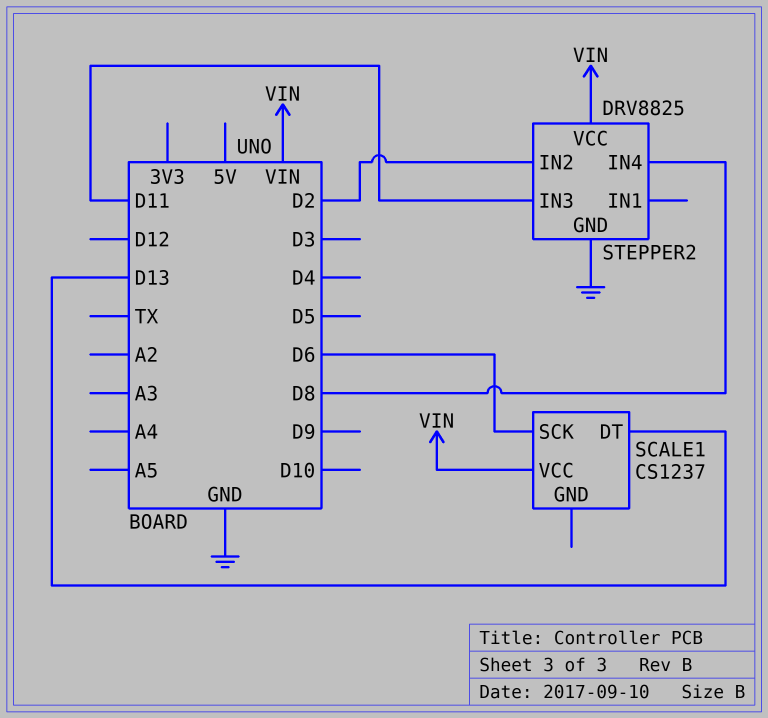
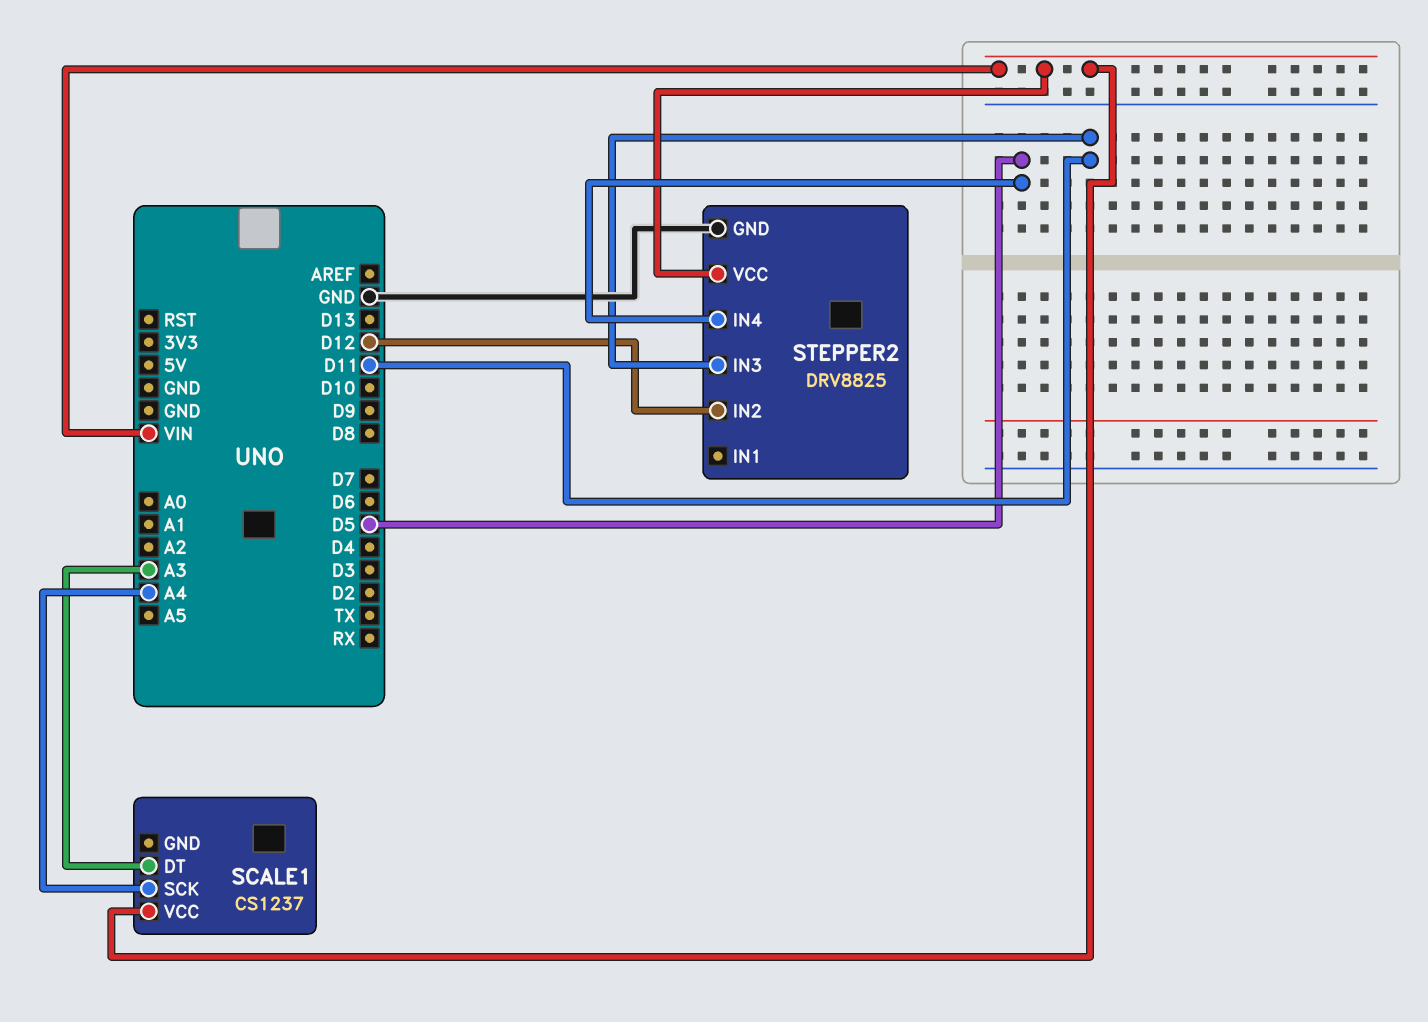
SCALE1 pin DT: D13 -> A3
SCALE1 pin SCK: D6 -> A4
STEPPER2 pin IN2: D2 -> D12
STEPPER2 pin IN4: D8 -> D5

